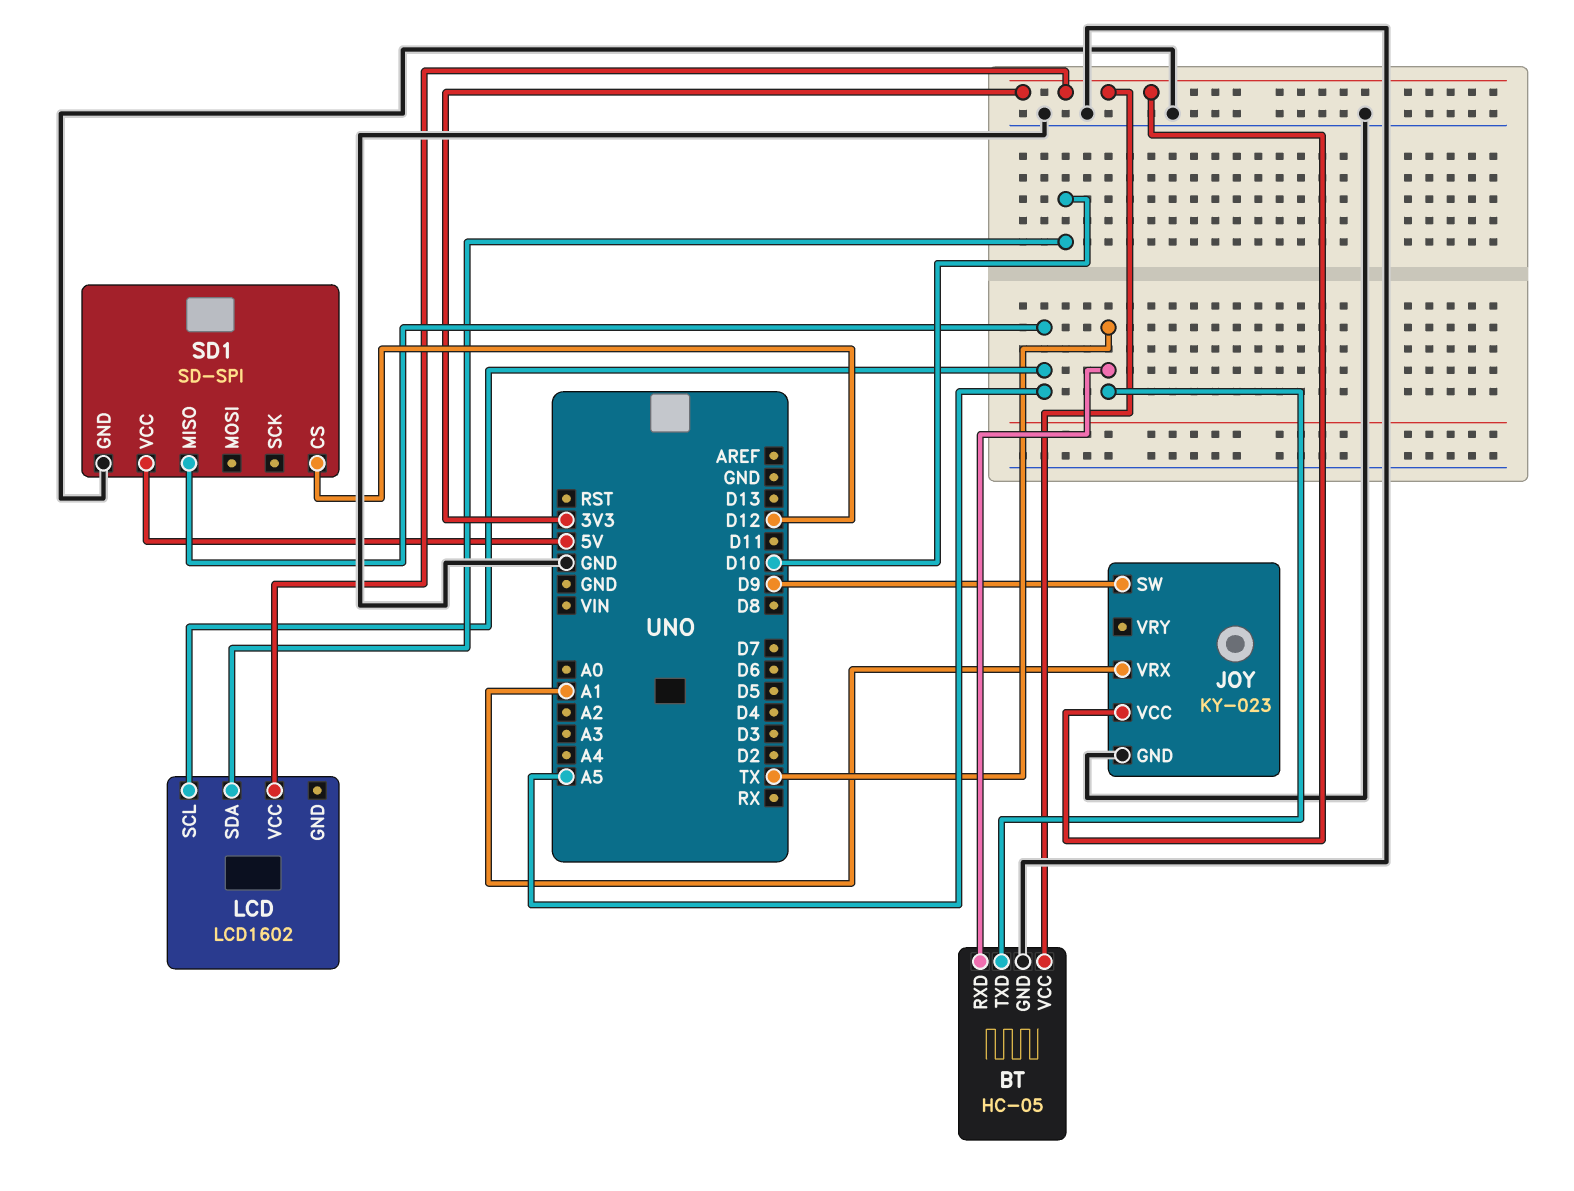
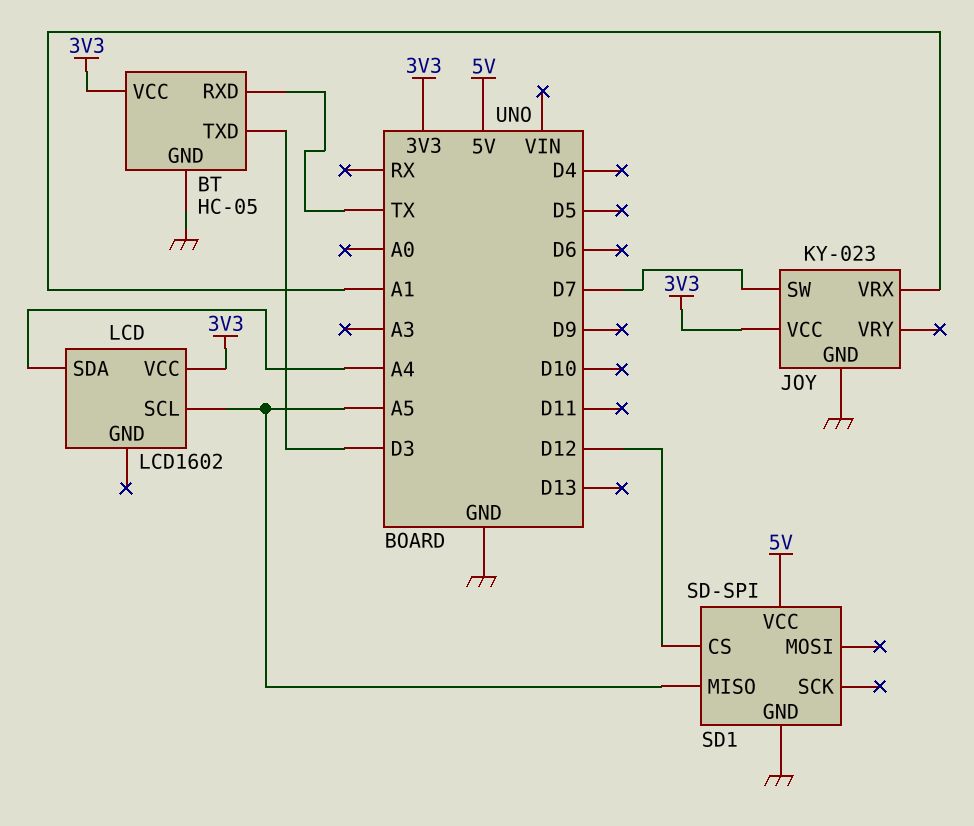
BT pin TXD: TX -> D3
JOY pin SW: D9 -> D7
LCD pin SDA: D10 -> A4

